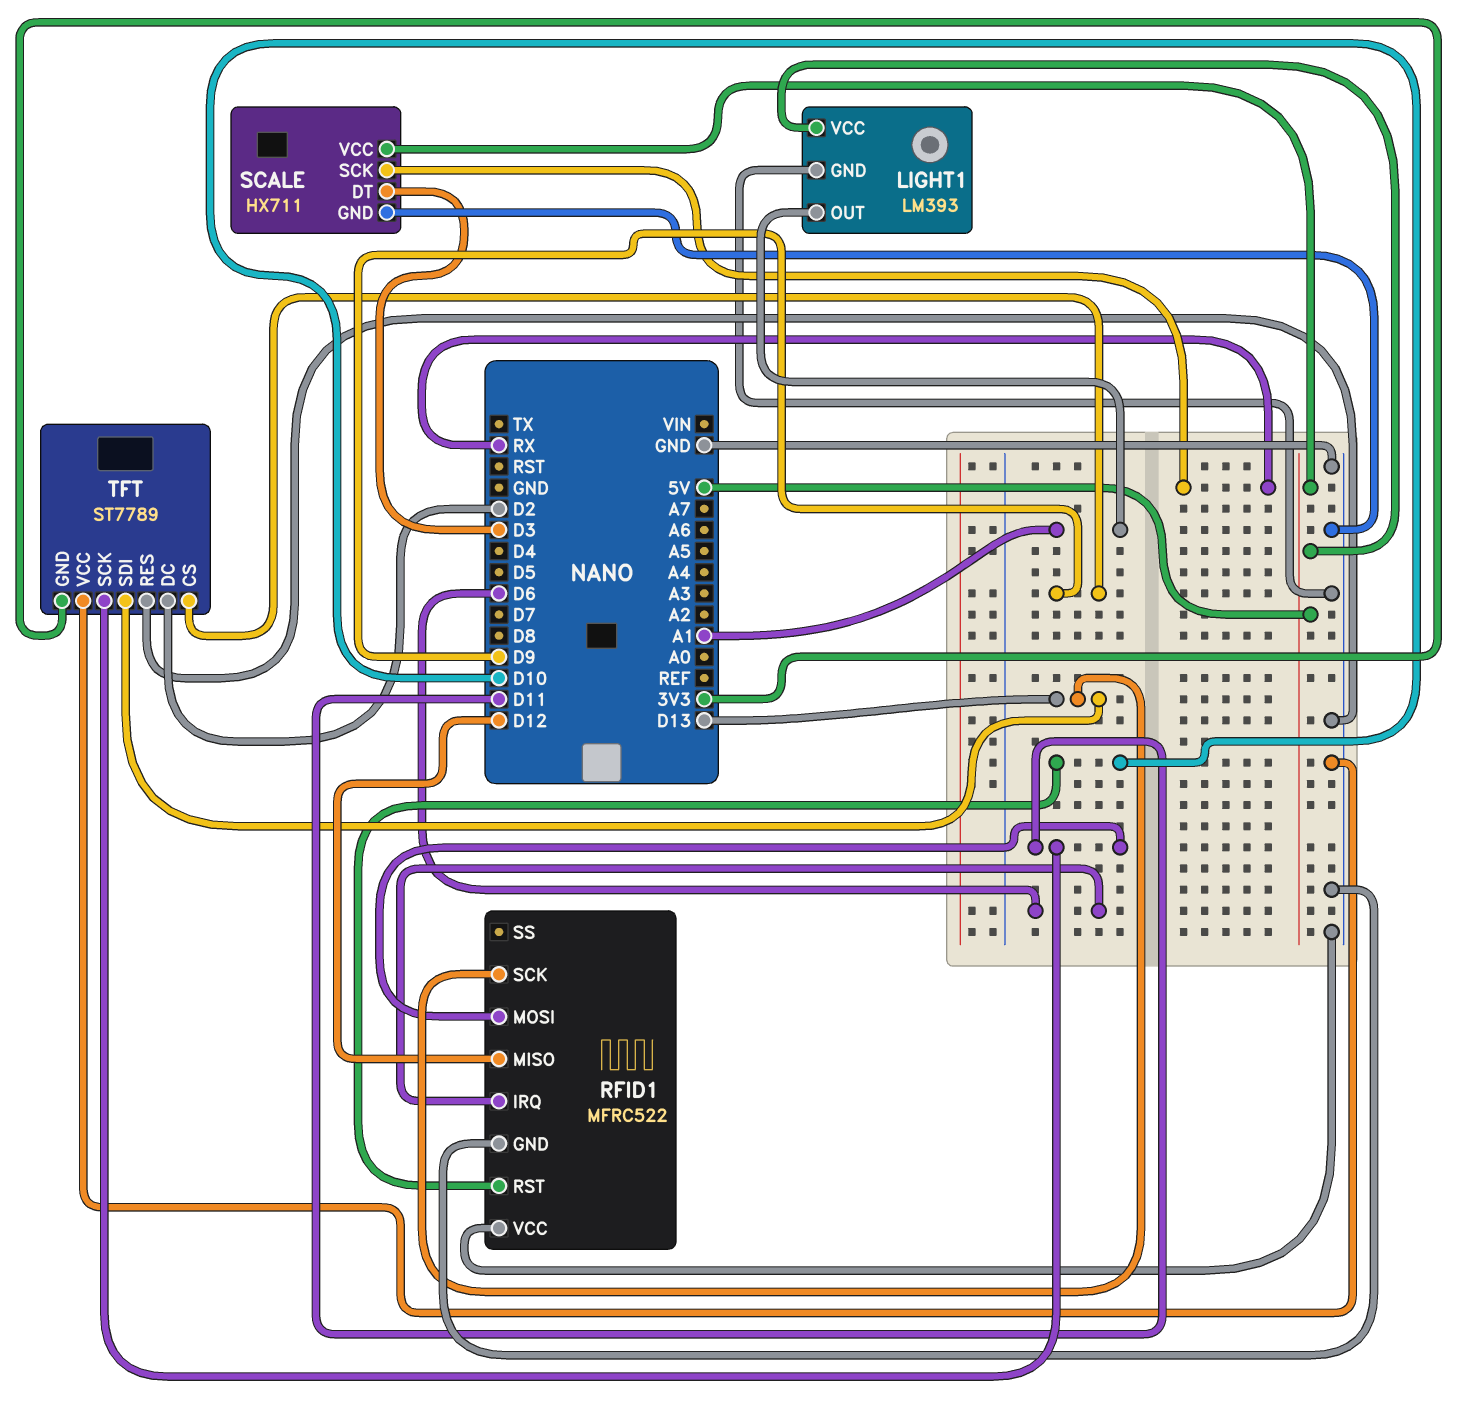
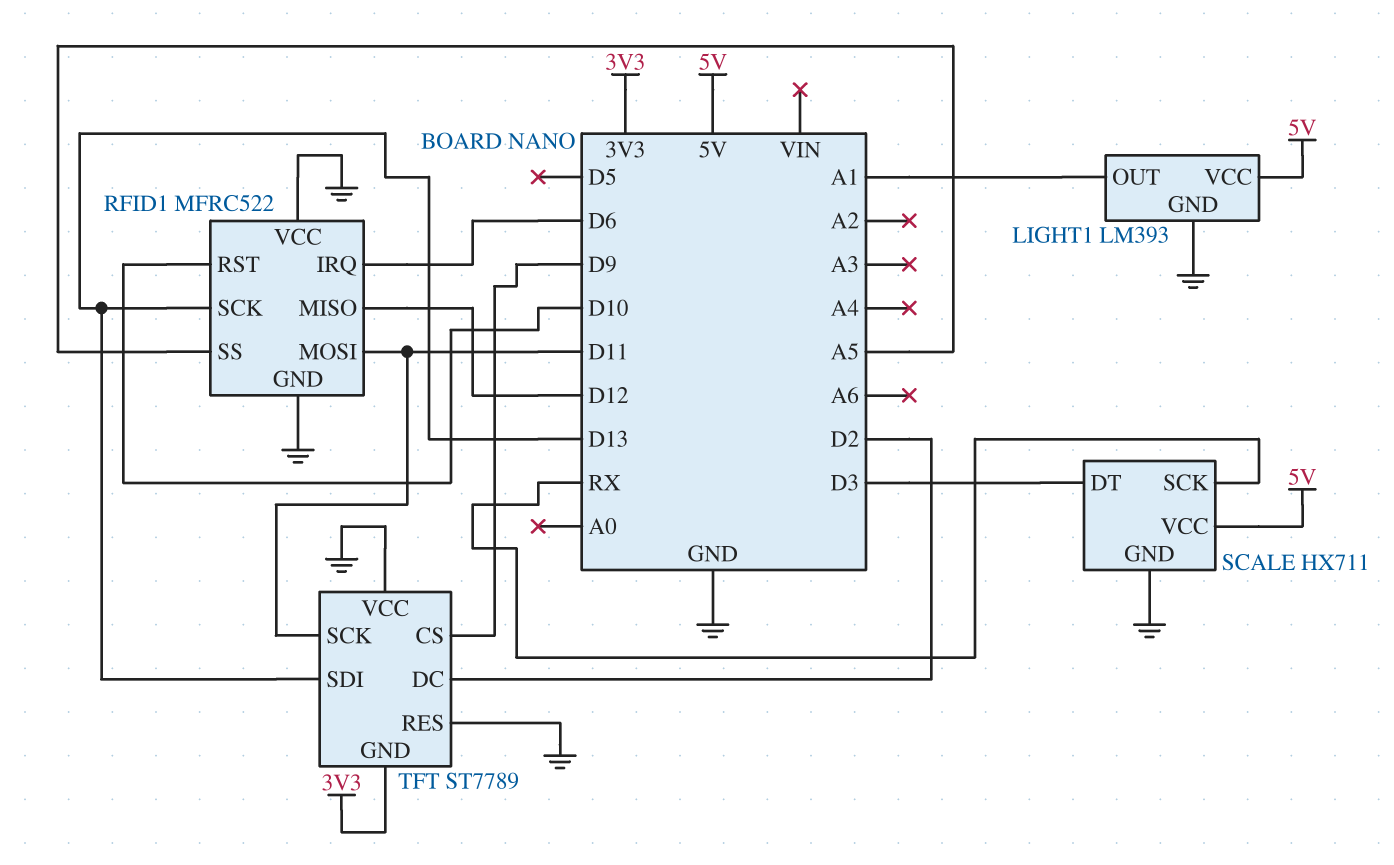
RFID1 pin SS: none -> A5

